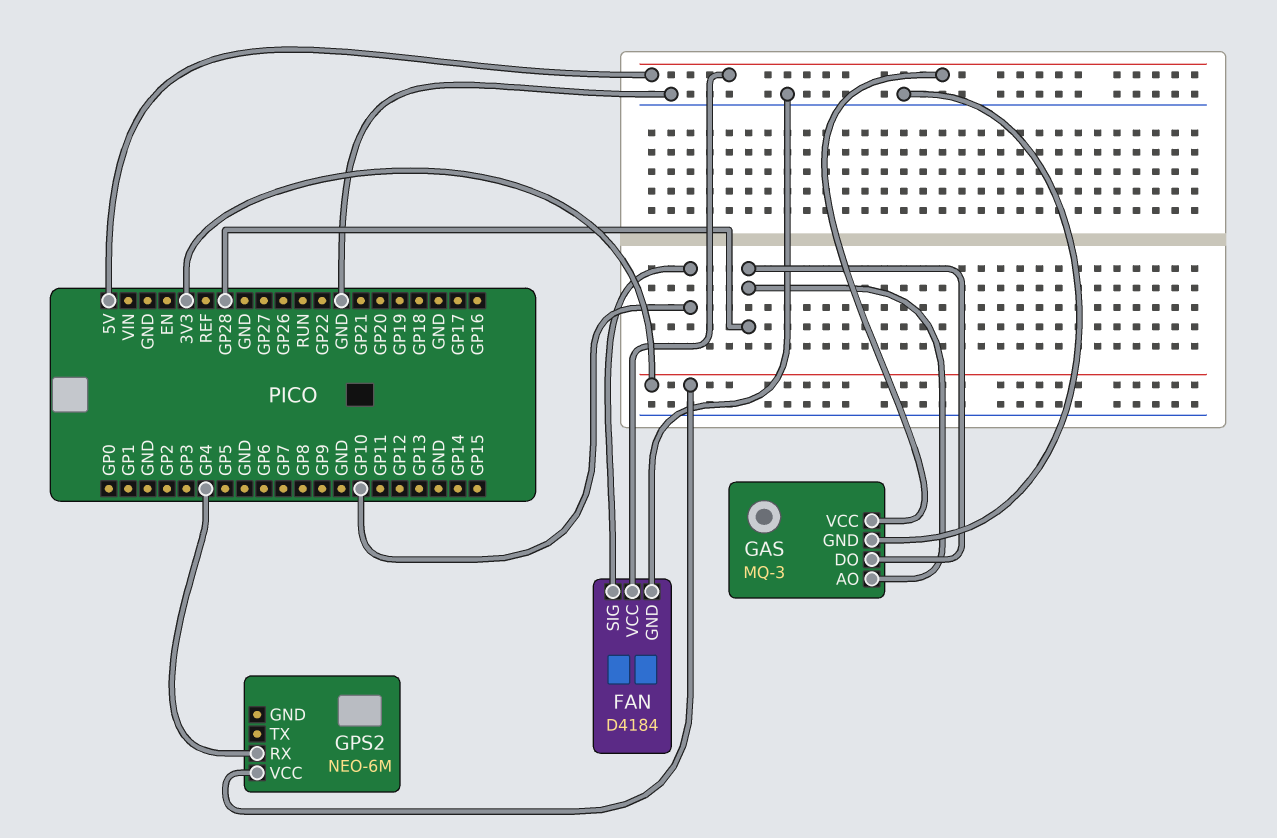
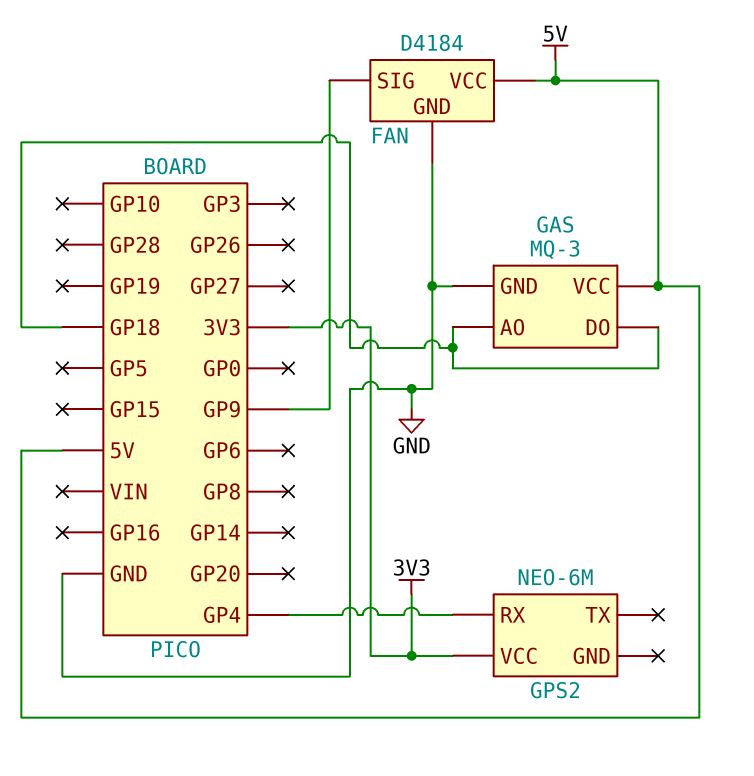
FAN pin SIG: GP10 -> GP9
GAS pin AO: GP28 -> GP18
GAS pin DO: GP28 -> GP18

